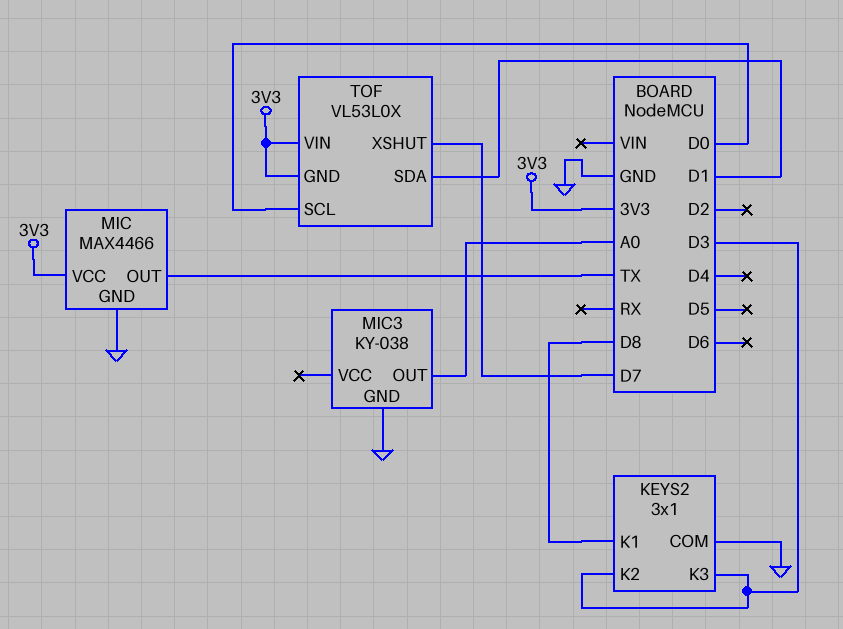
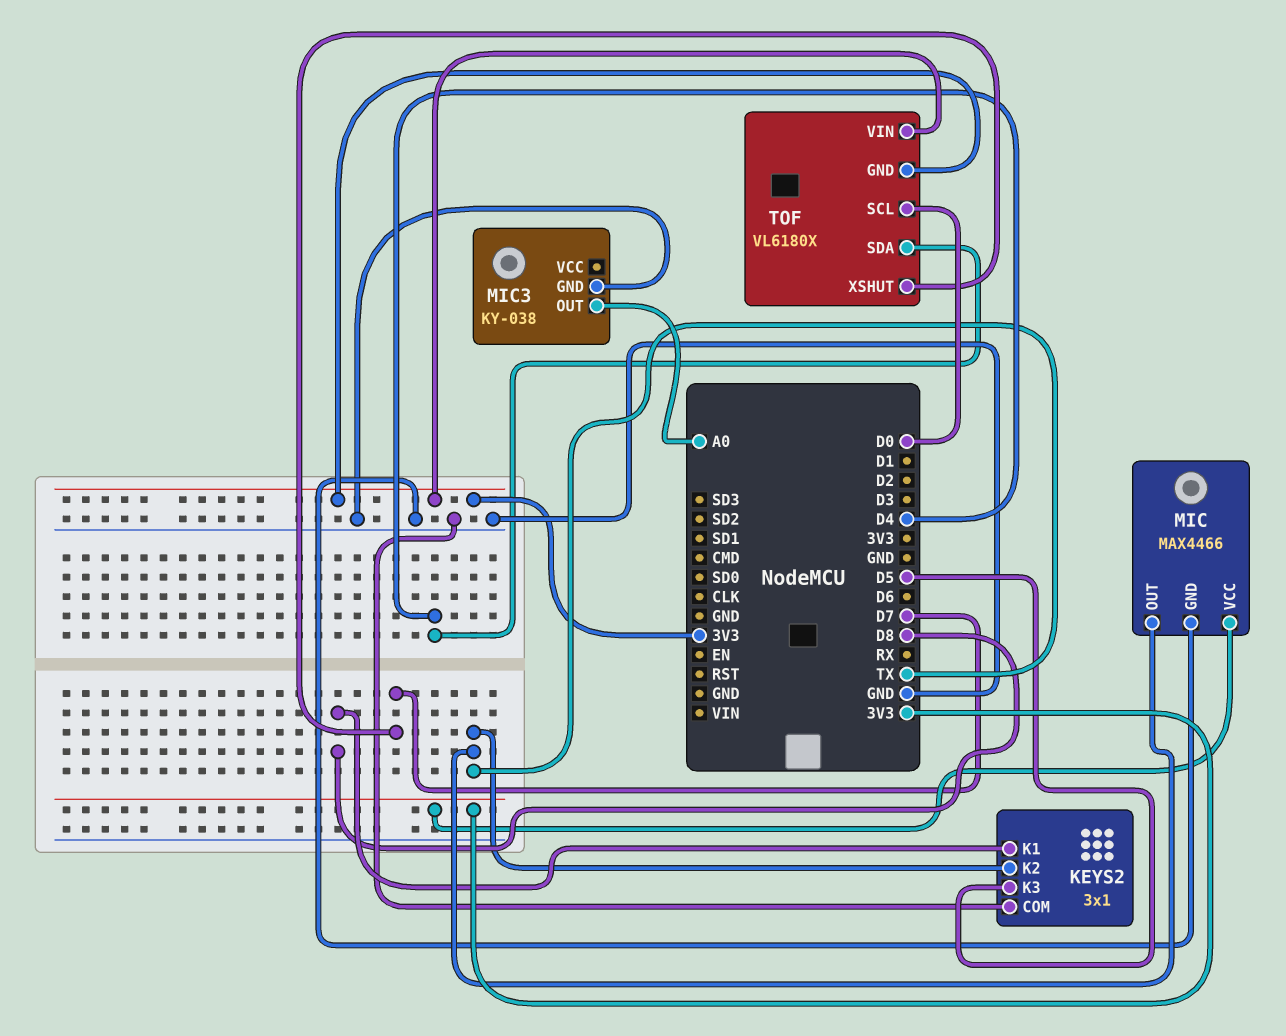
KEYS2 pin K2: D3 -> TX
KEYS2 pin K3: D3 -> D5
TOF: VL53L0X -> VL6180X
TOF pin SDA: D1 -> D4

